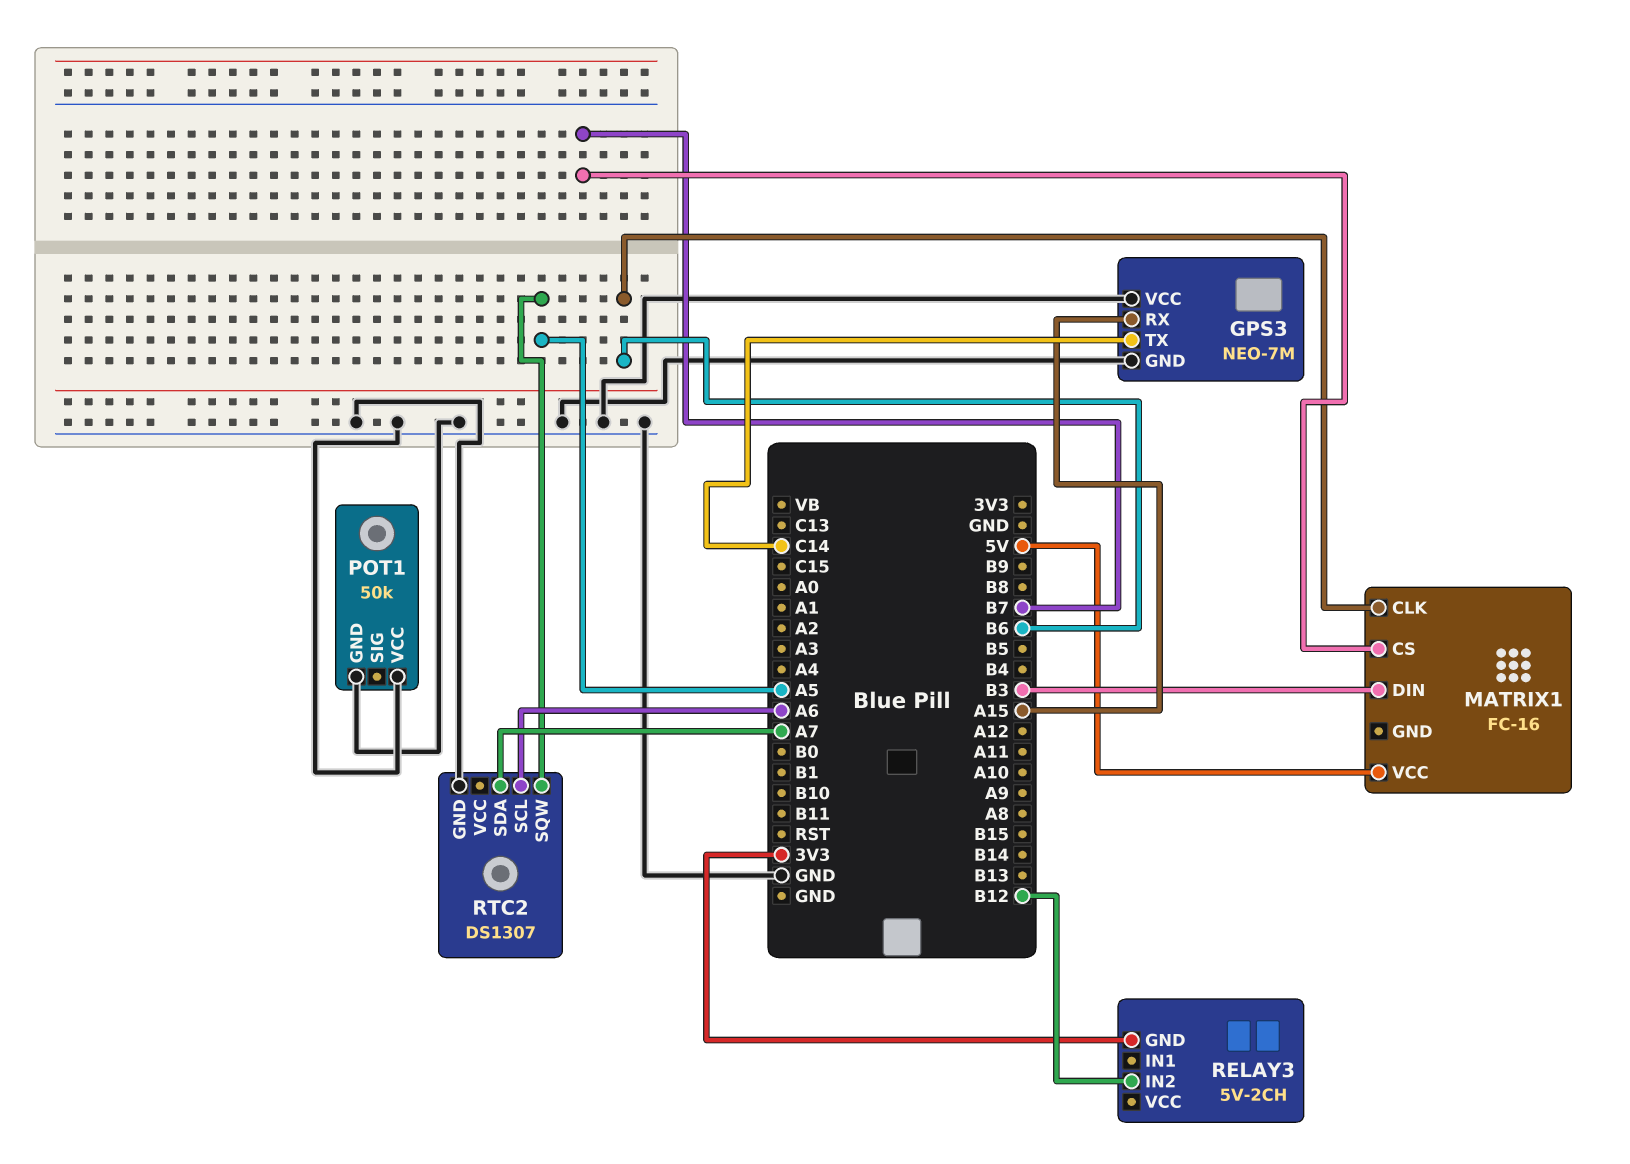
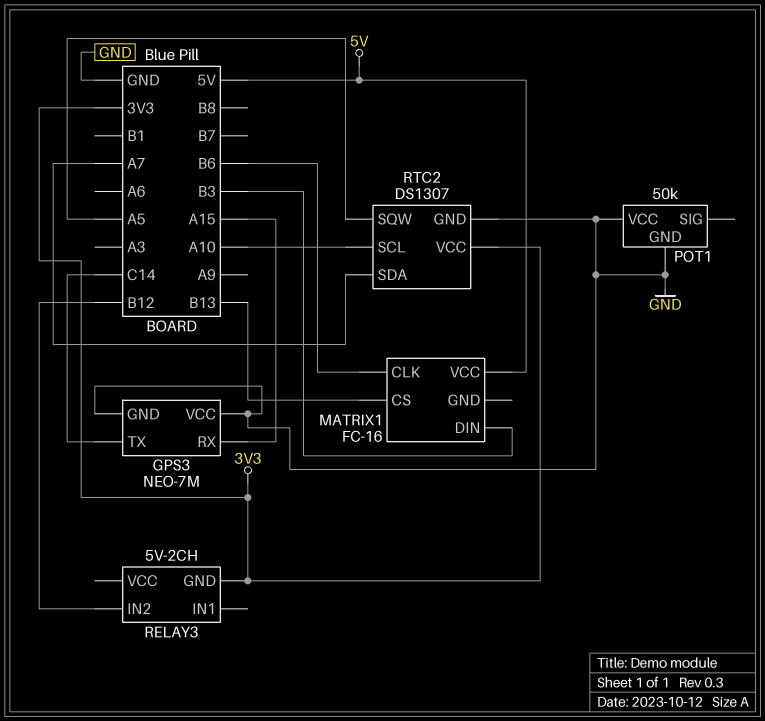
MATRIX1 pin CS: B7 -> B13
RTC2 pin SCL: A6 -> A10
RTC2 pin VCC: none -> 3V3

